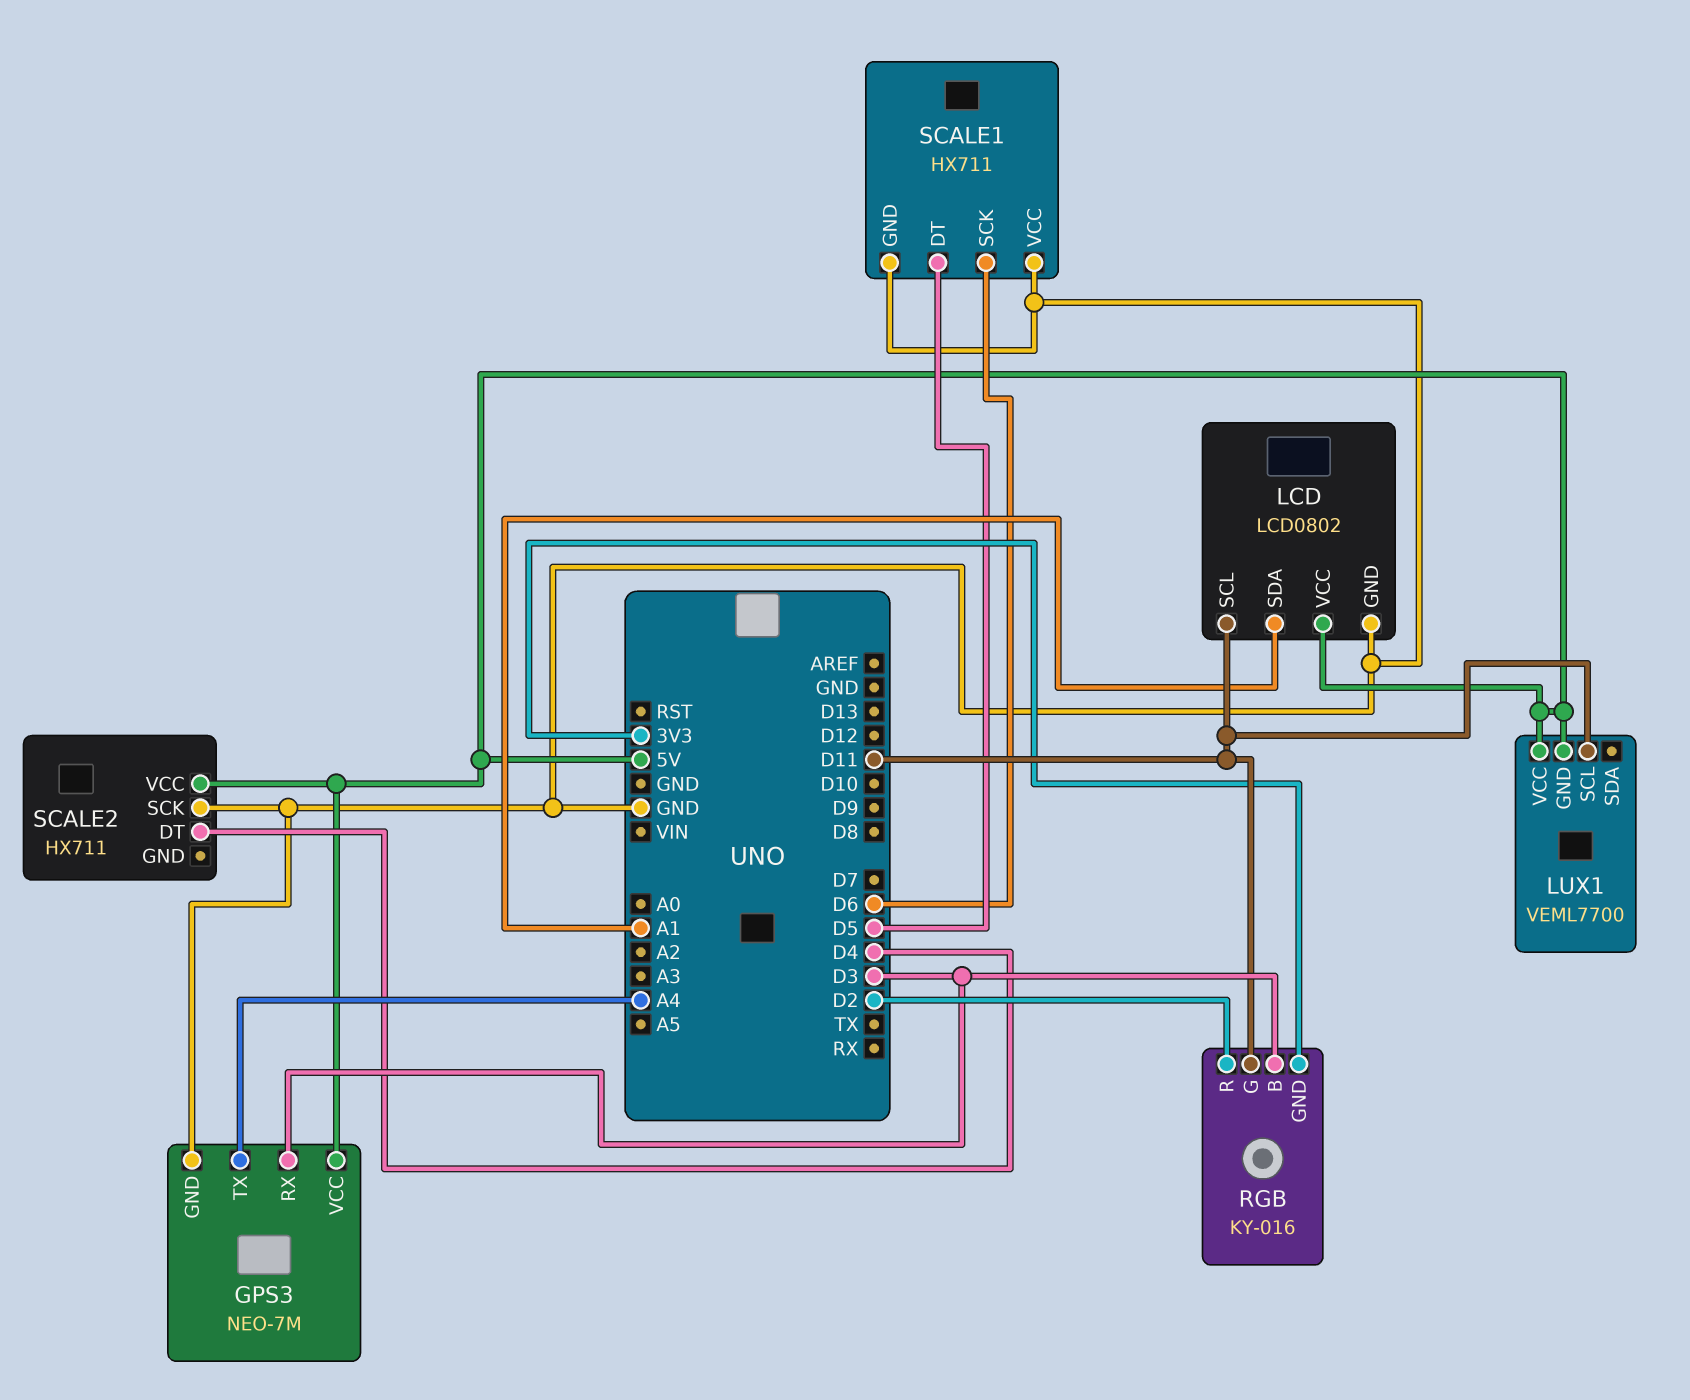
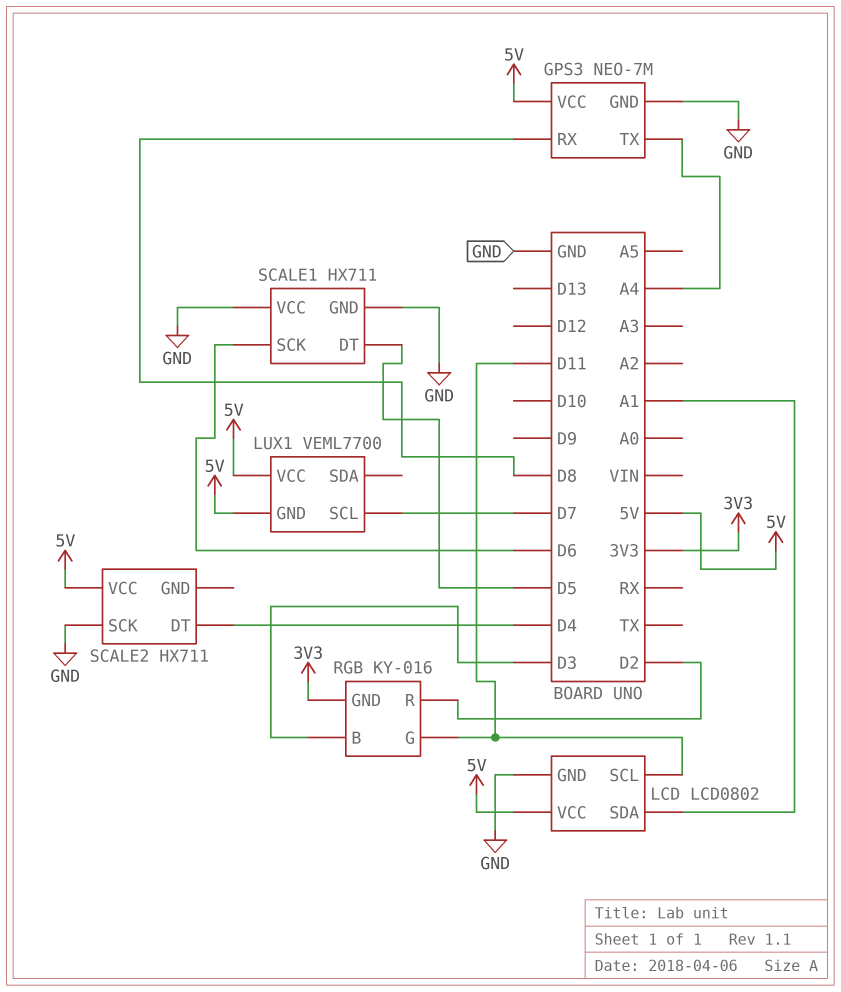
GPS3 pin RX: D3 -> D8
LUX1 pin SCL: D11 -> D7

